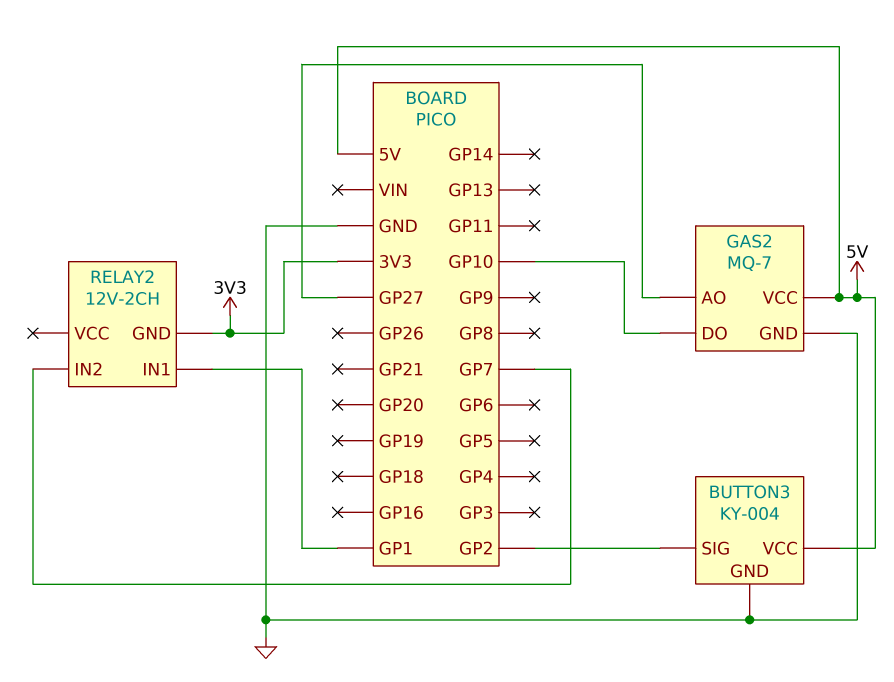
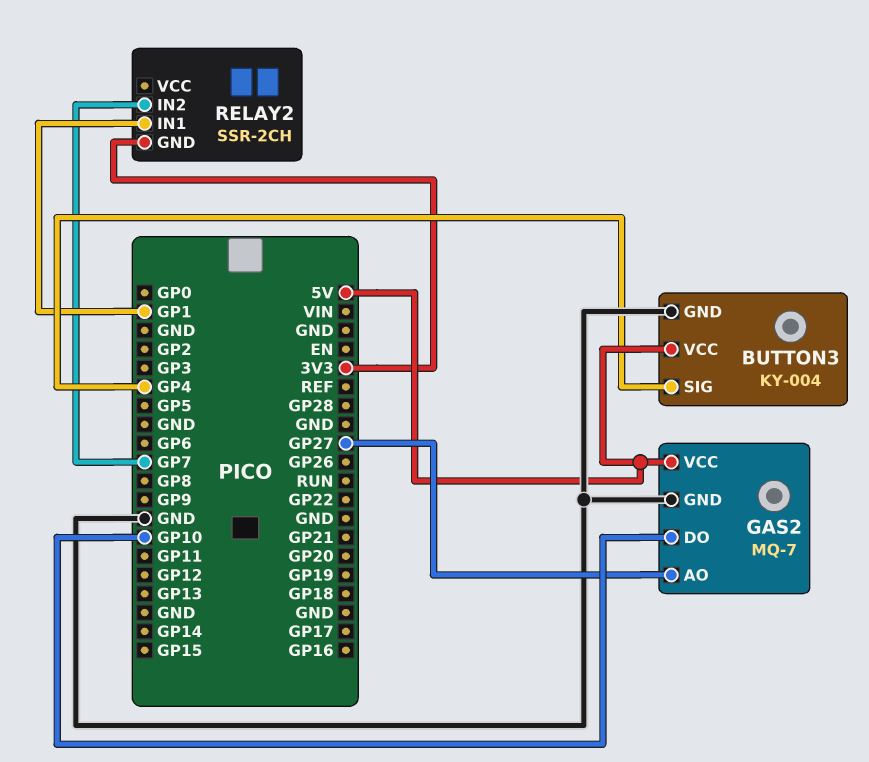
BUTTON3 pin SIG: GP2 -> GP4
RELAY2: 12V-2CH -> SSR-2CH

